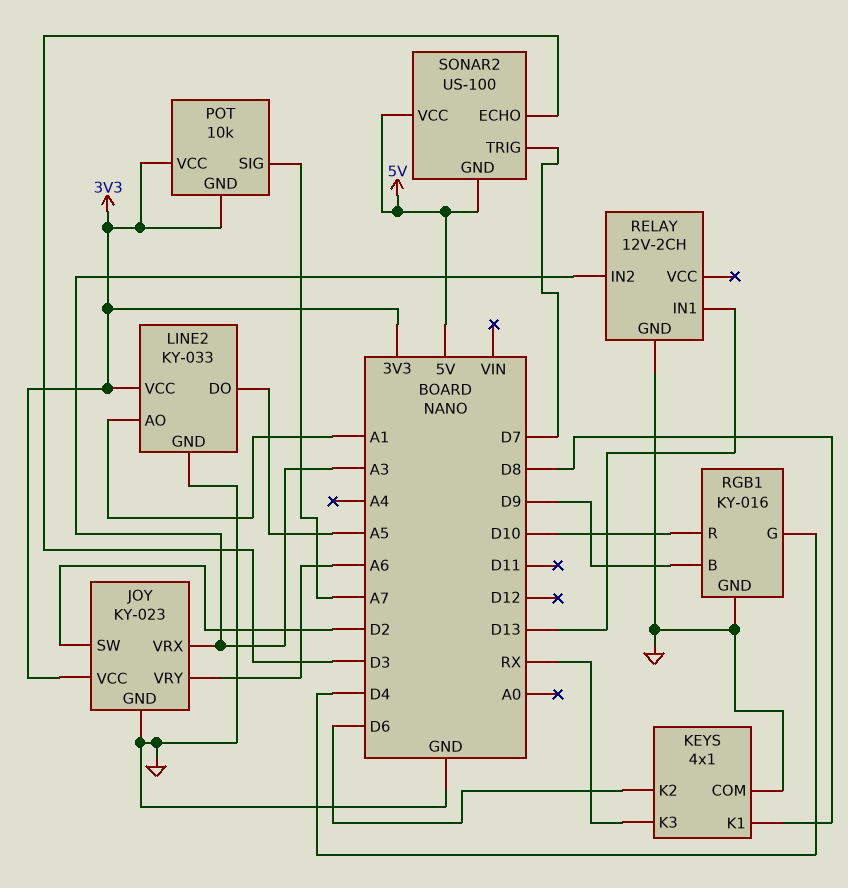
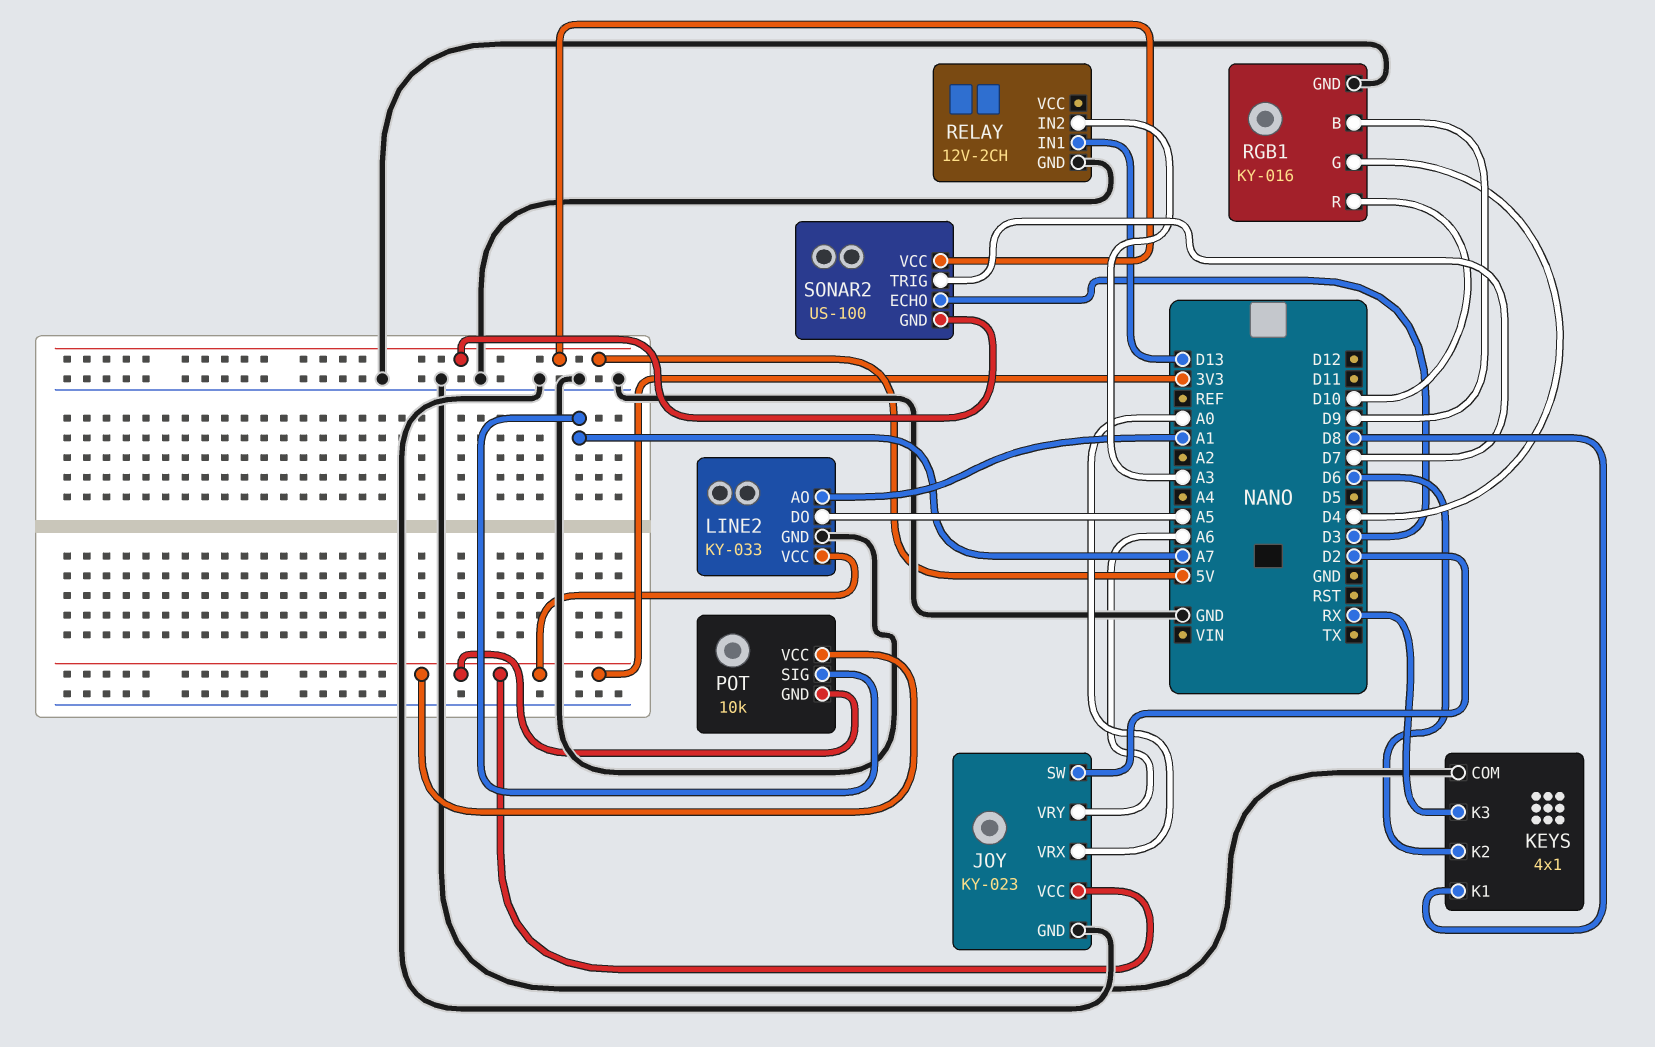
JOY pin VRX: A3 -> A0

